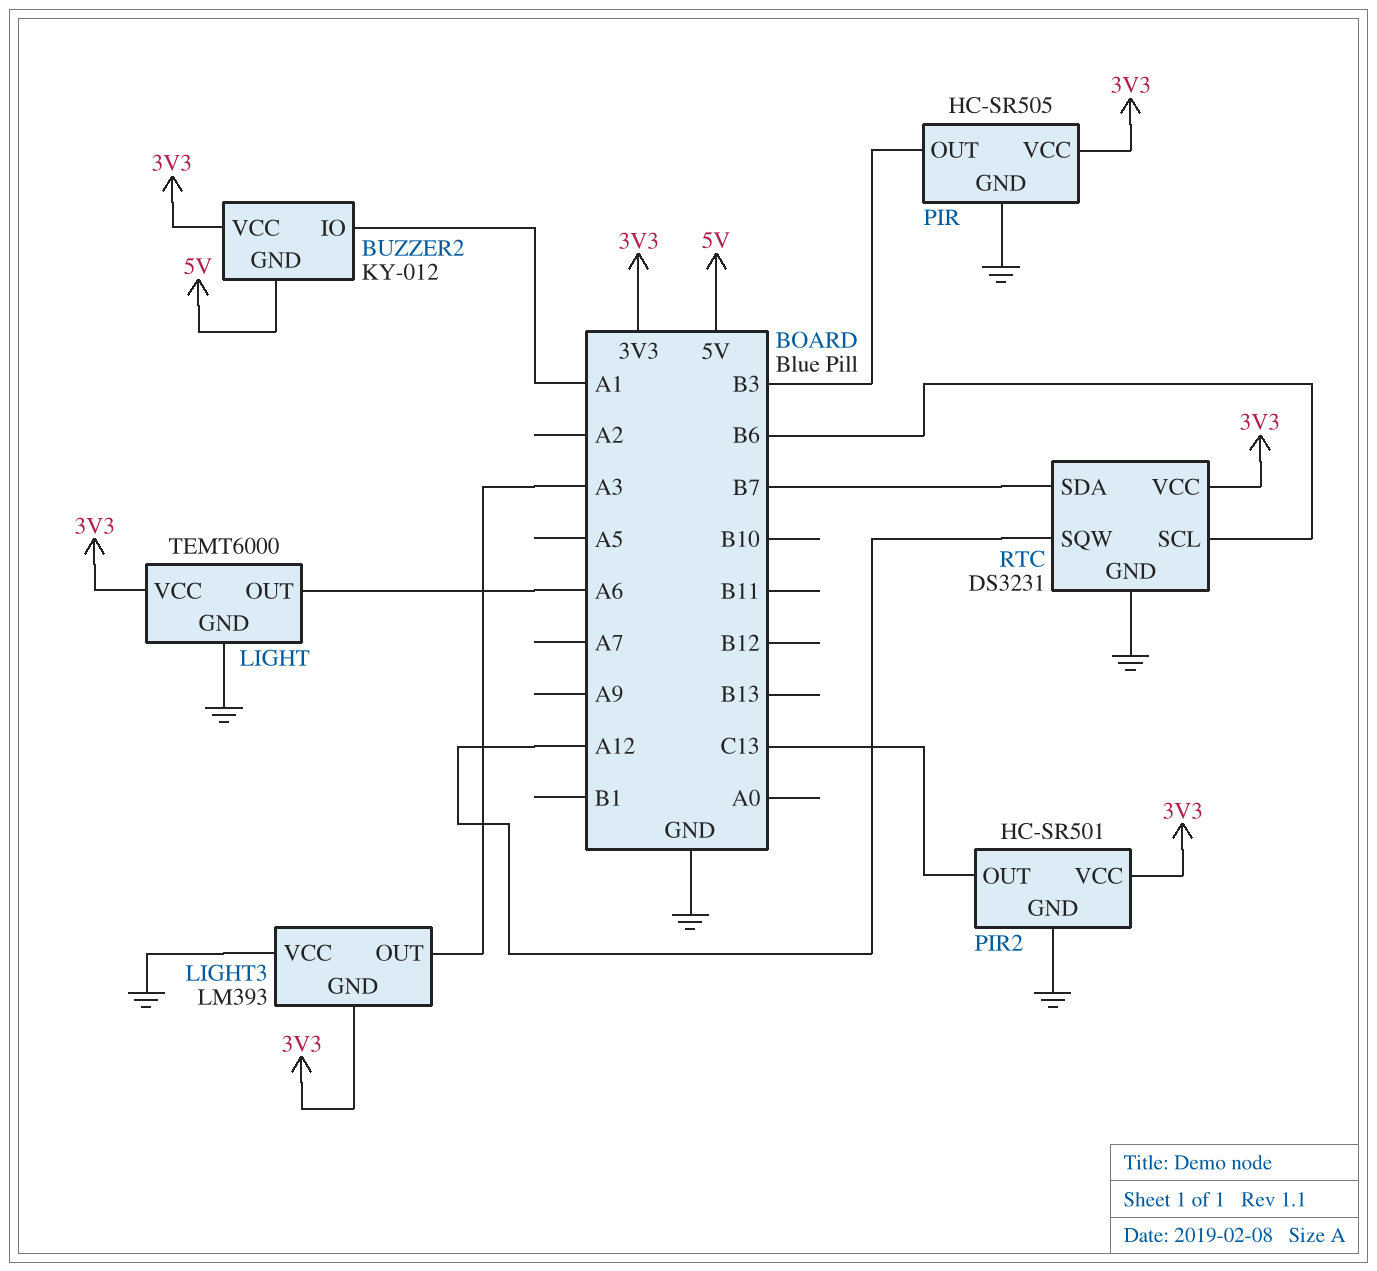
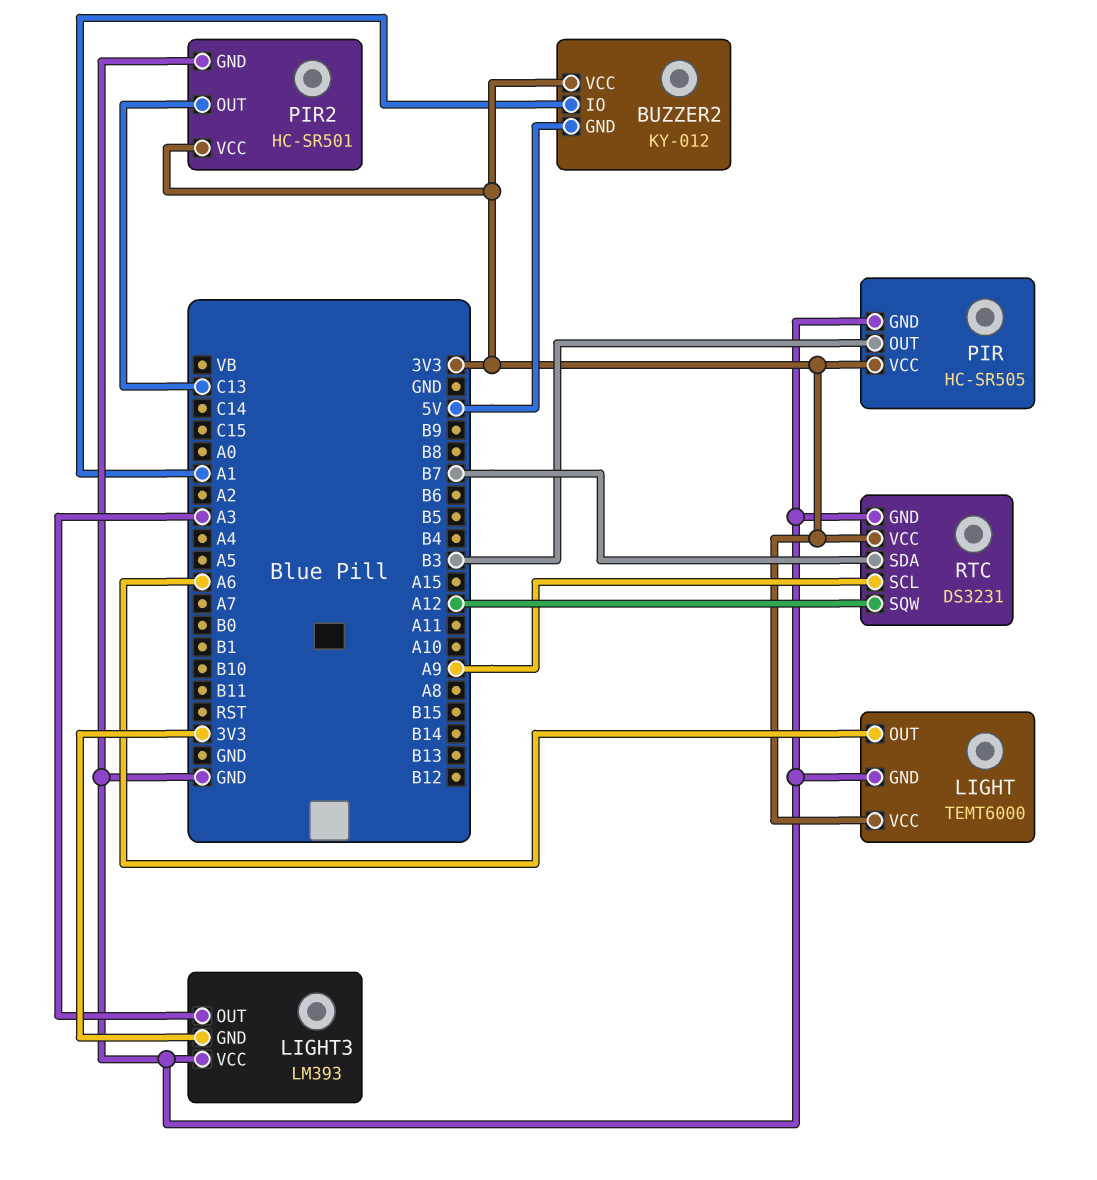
RTC pin SCL: B6 -> A9

